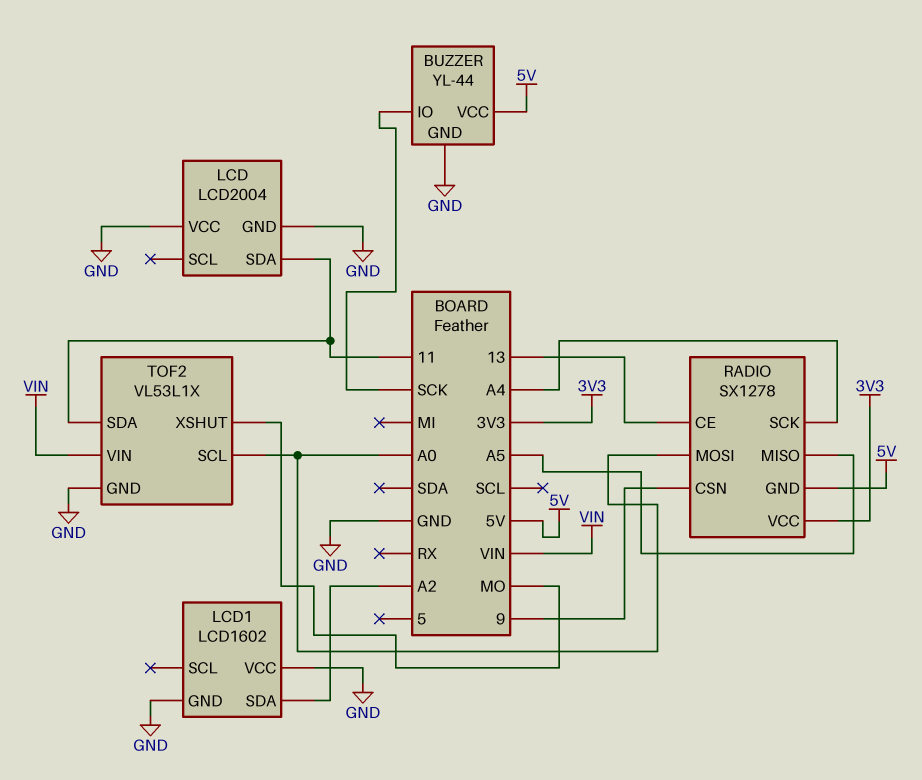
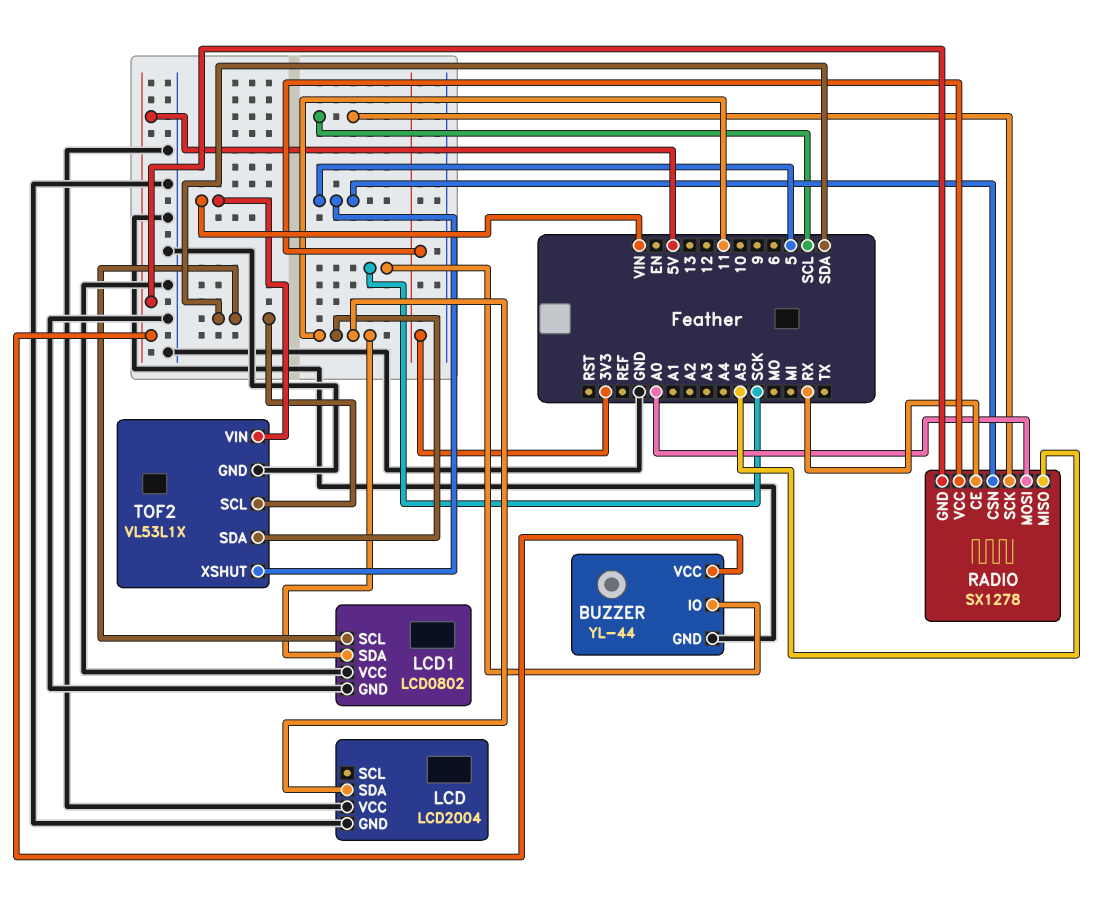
LCD1: LCD1602 -> LCD0802
LCD1 pin SCL: none -> SDA
LCD1 pin SDA: A2 -> 11
RADIO pin CE: 13 -> RX
RADIO pin CSN: 9 -> 5
RADIO pin SCK: A4 -> SCL
TOF2 pin SCL: A0 -> SDA
TOF2 pin XSHUT: MO -> 5

